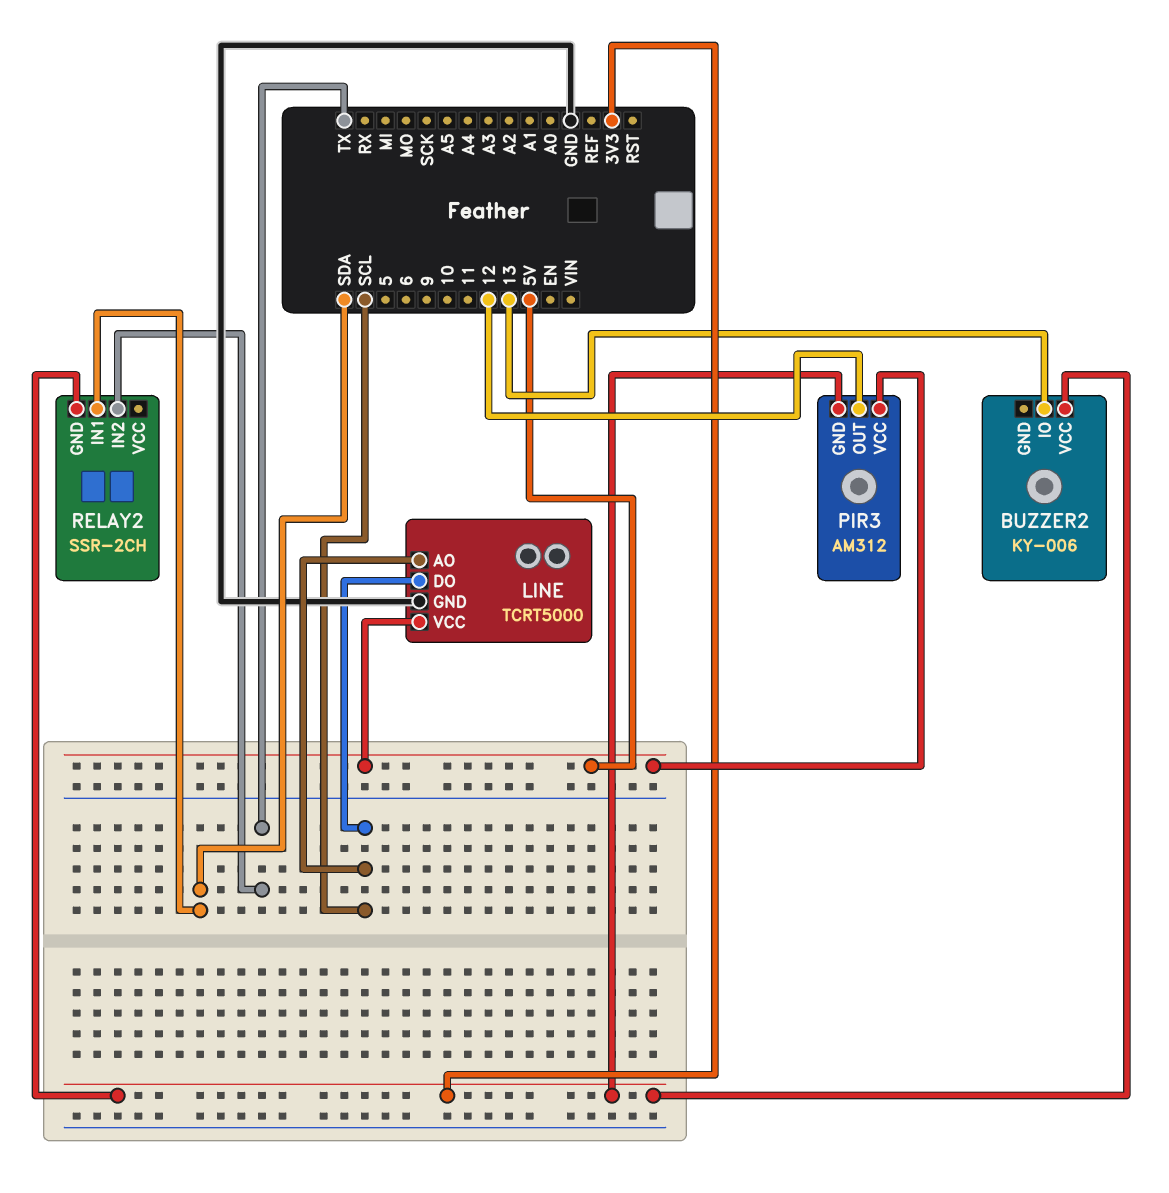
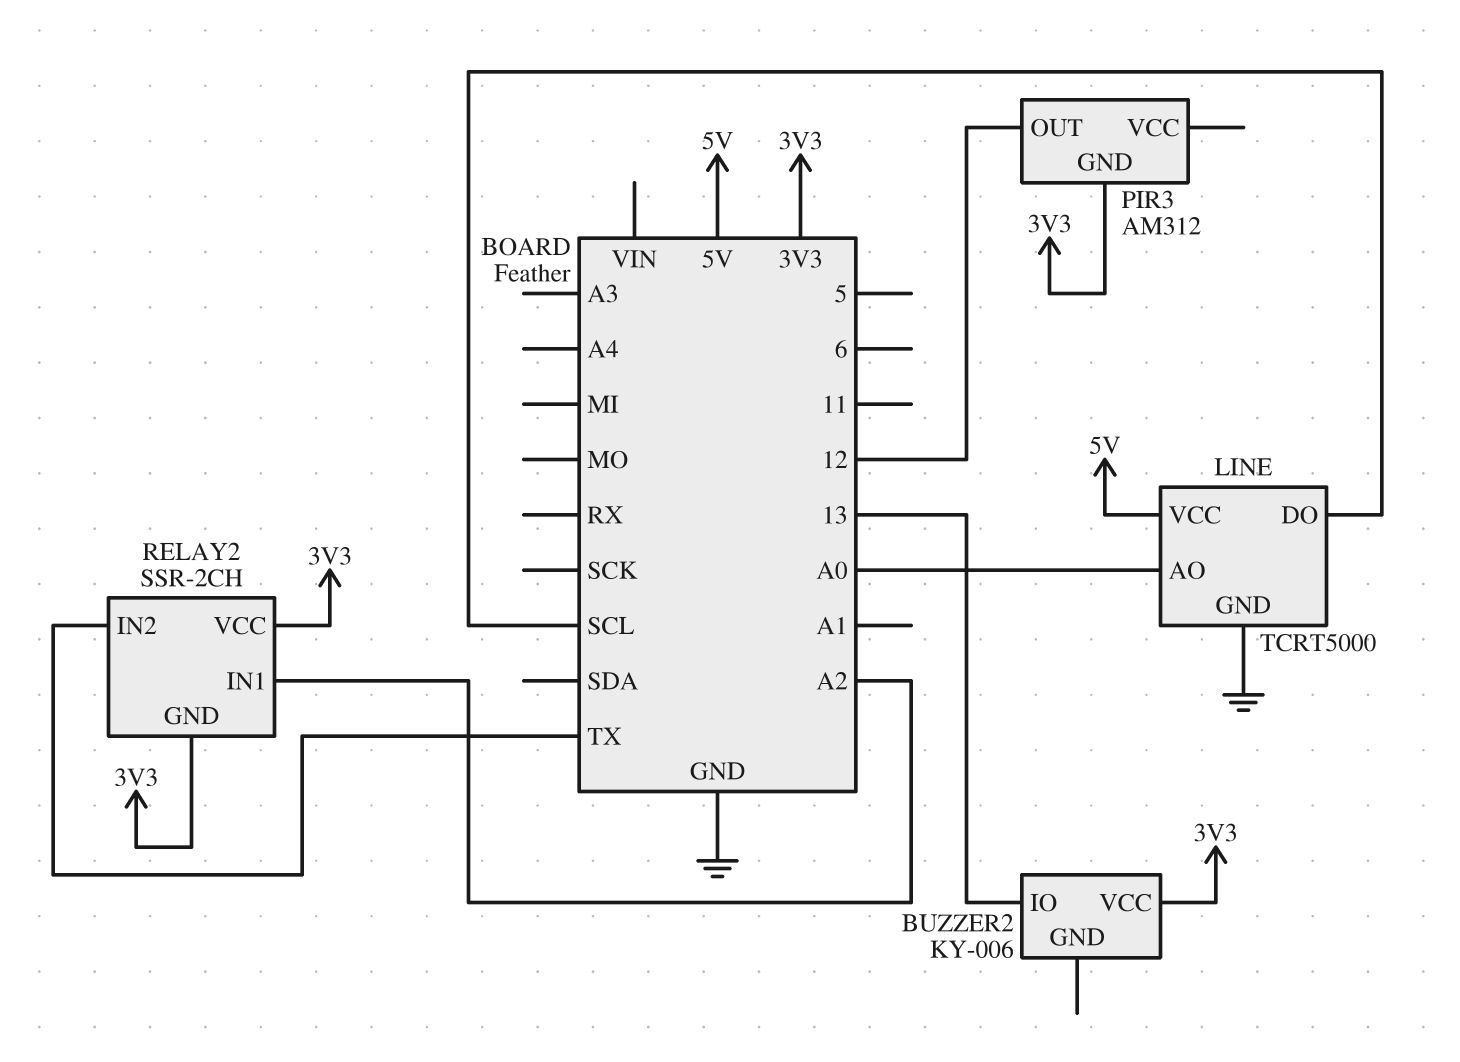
LINE pin AO: SCL -> A0
PIR3 pin VCC: 5V -> none
RELAY2 pin IN1: SDA -> A2
RELAY2 pin VCC: none -> 3V3

